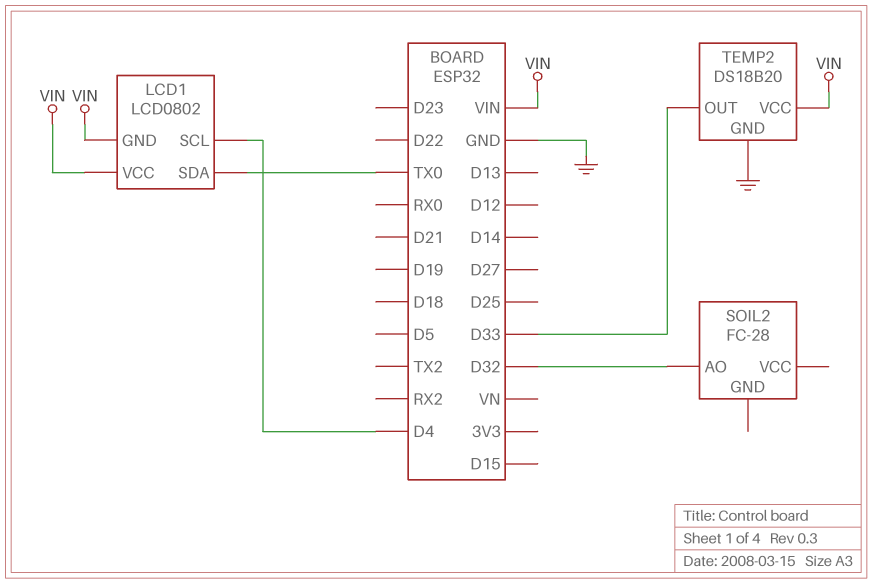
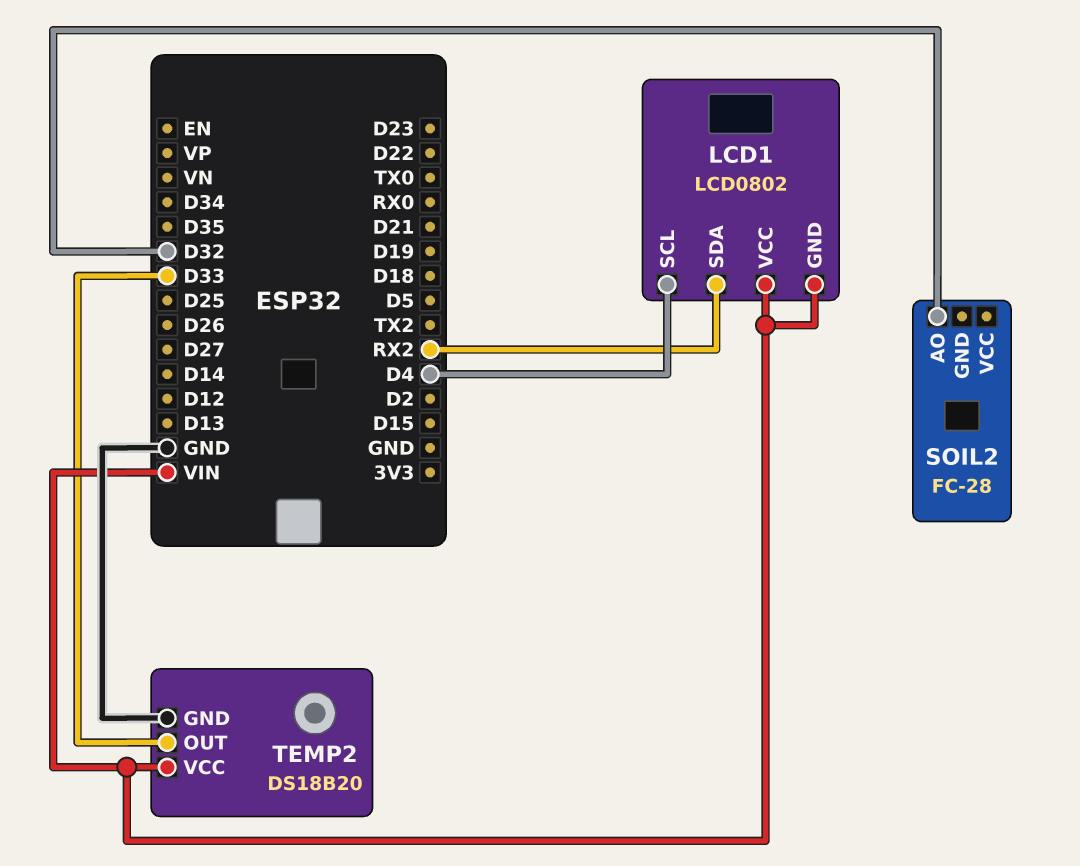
LCD1 pin SDA: TX0 -> RX2

